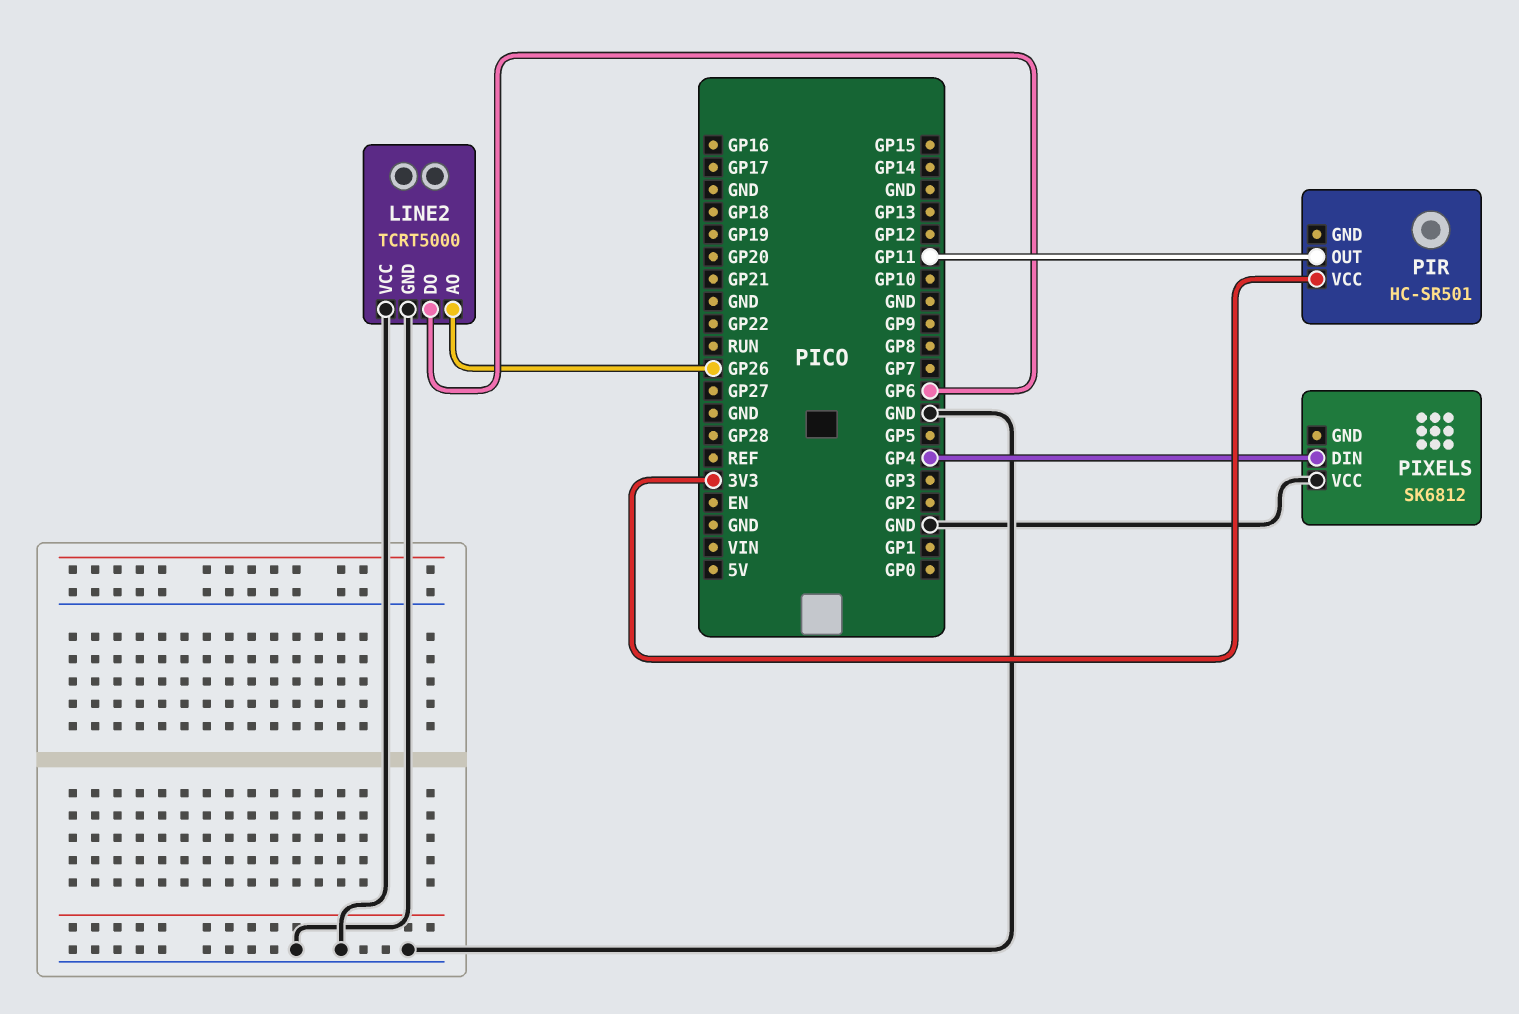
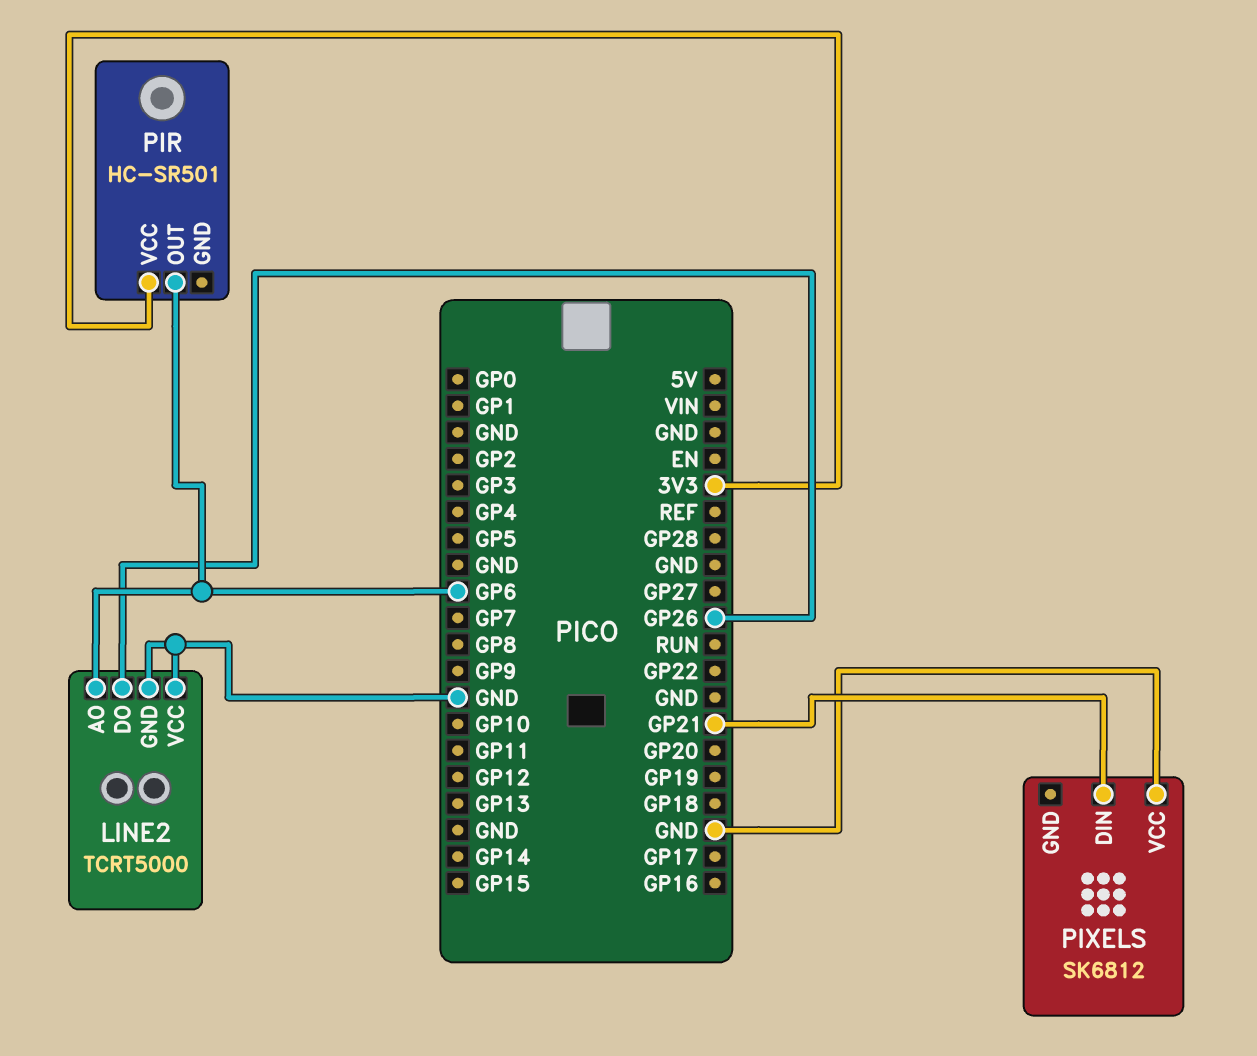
LINE2 pin AO: GP26 -> GP6
LINE2 pin DO: GP6 -> GP26
PIR pin OUT: GP11 -> GP6
PIXELS pin DIN: GP4 -> GP21

